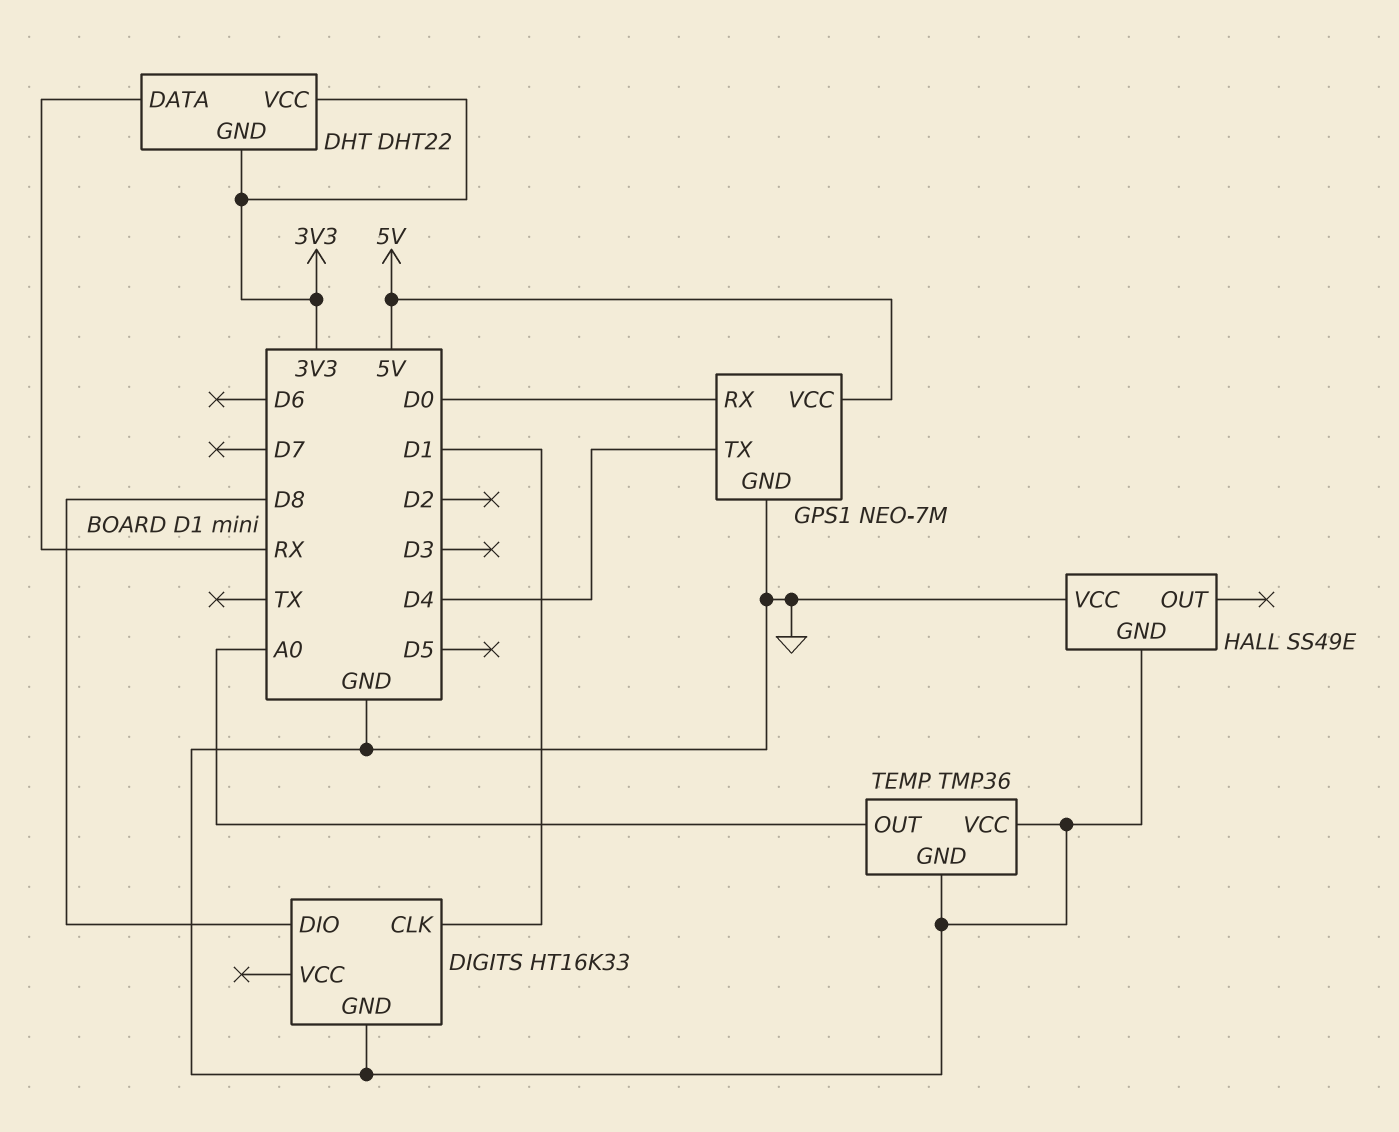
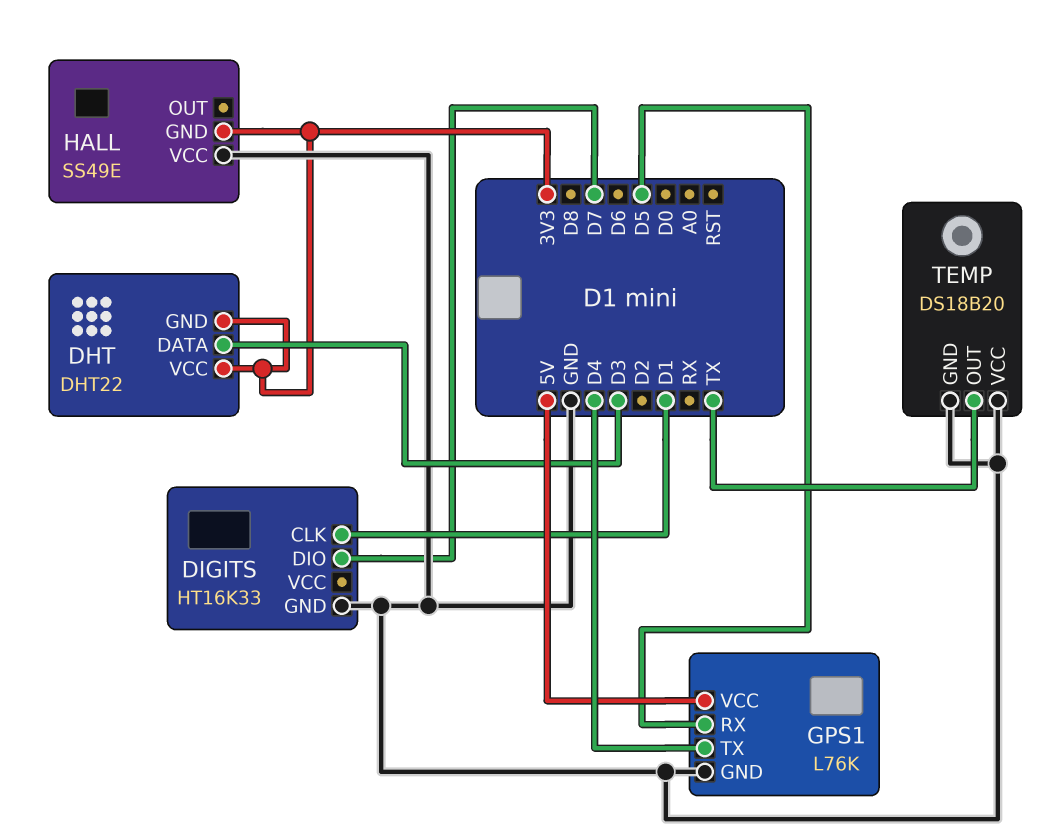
DHT pin DATA: RX -> D3
DIGITS pin DIO: D8 -> D7
GPS1: NEO-7M -> L76K
GPS1 pin RX: D0 -> D5
HALL pin GND: GND -> 3V3
TEMP: TMP36 -> DS18B20
TEMP pin OUT: A0 -> TX

